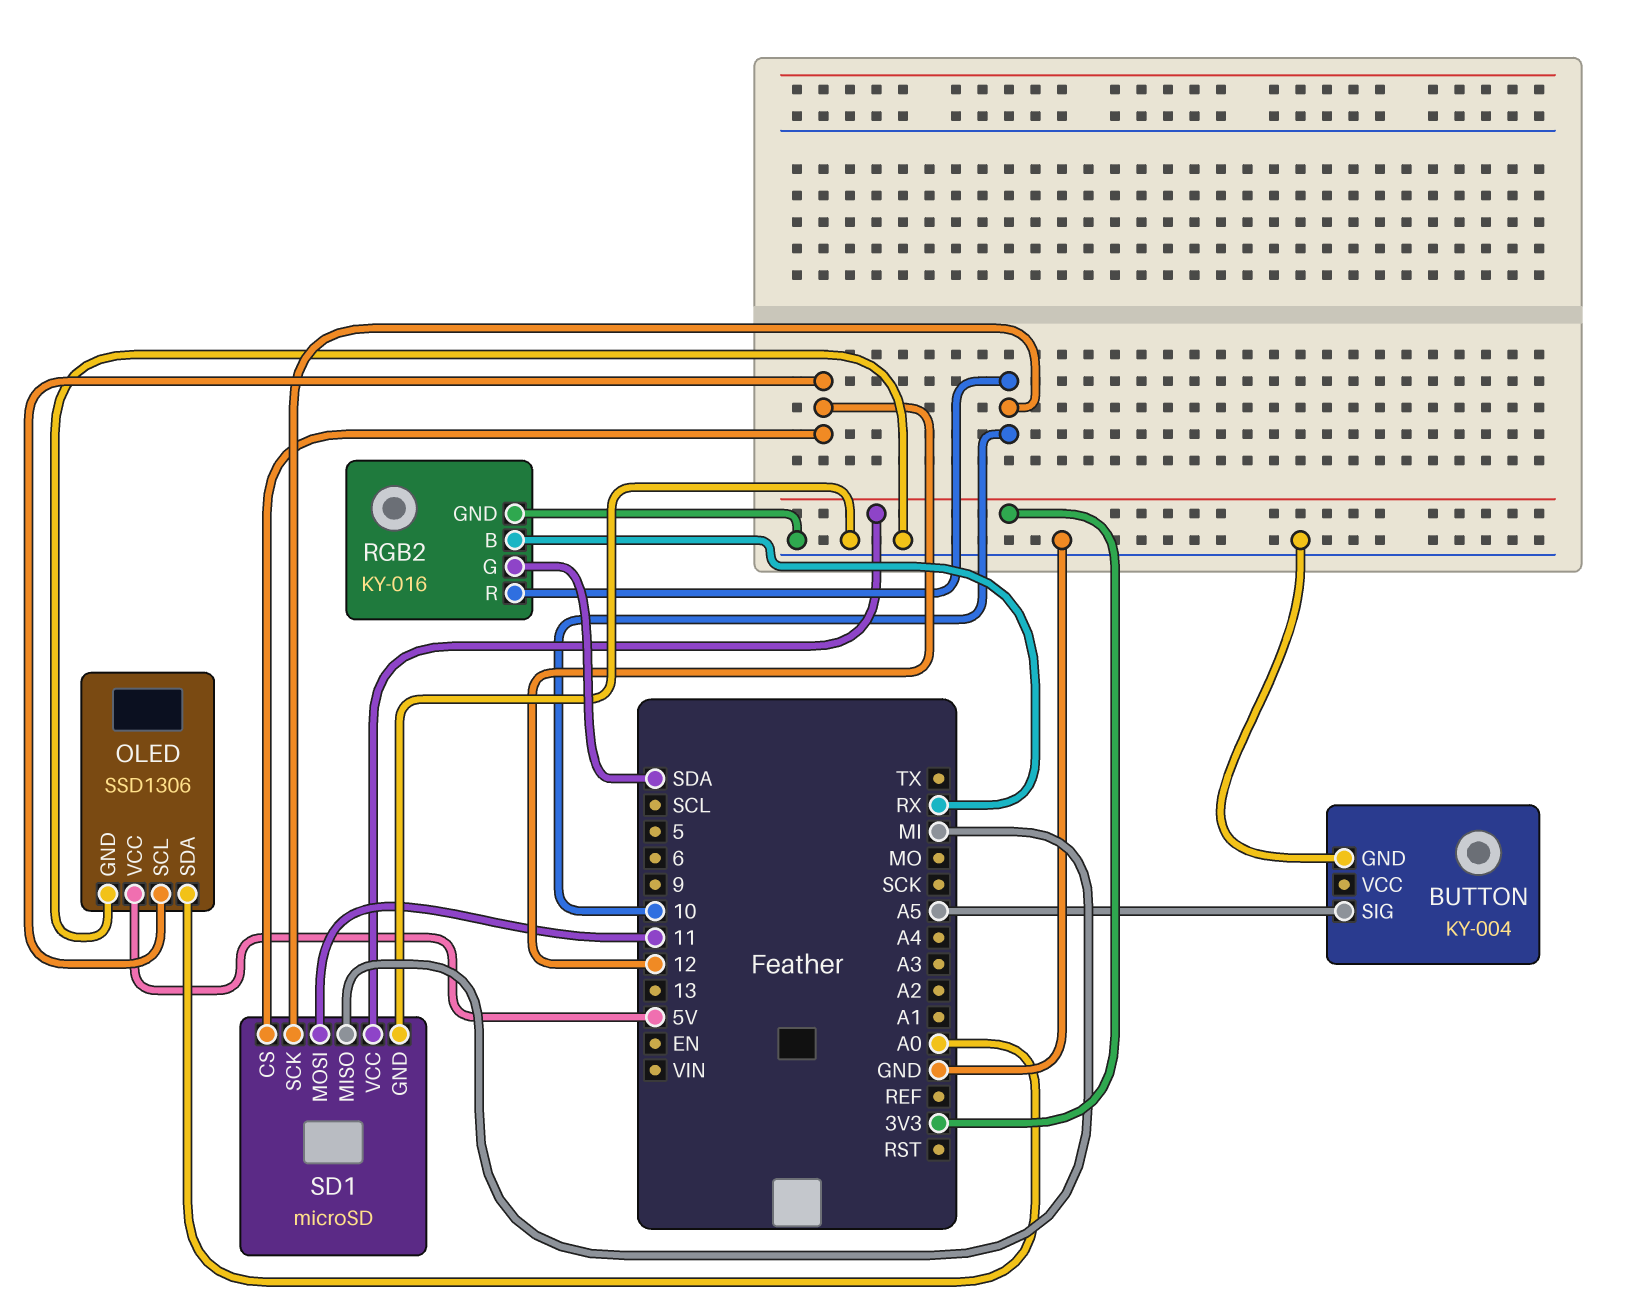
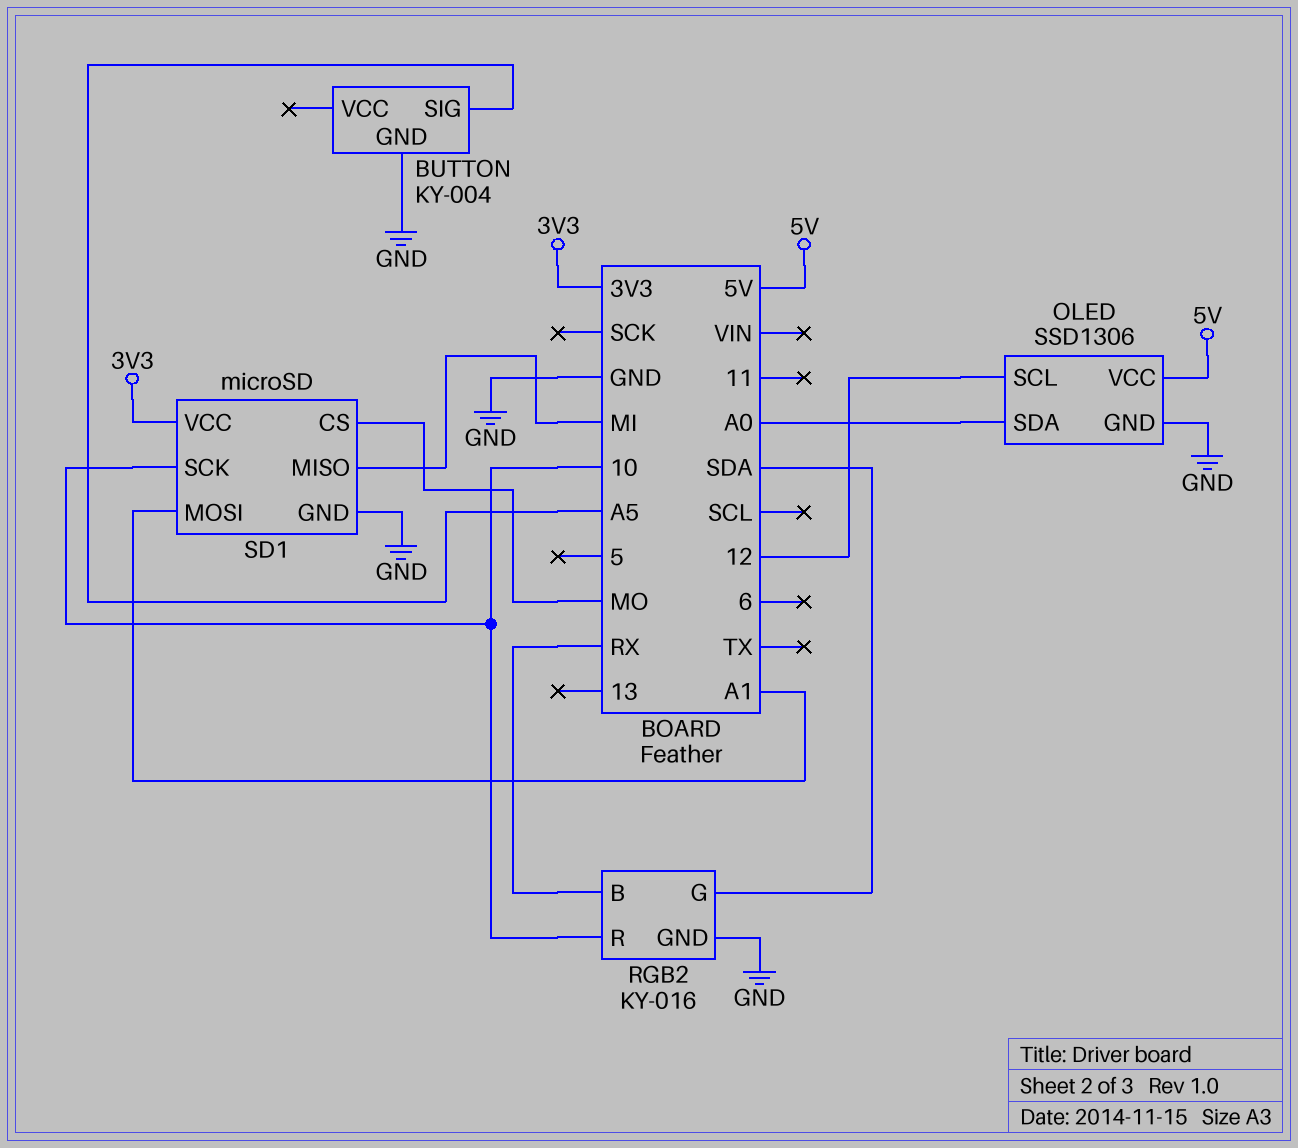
SD1 pin CS: 12 -> MO
SD1 pin MOSI: 11 -> A1

